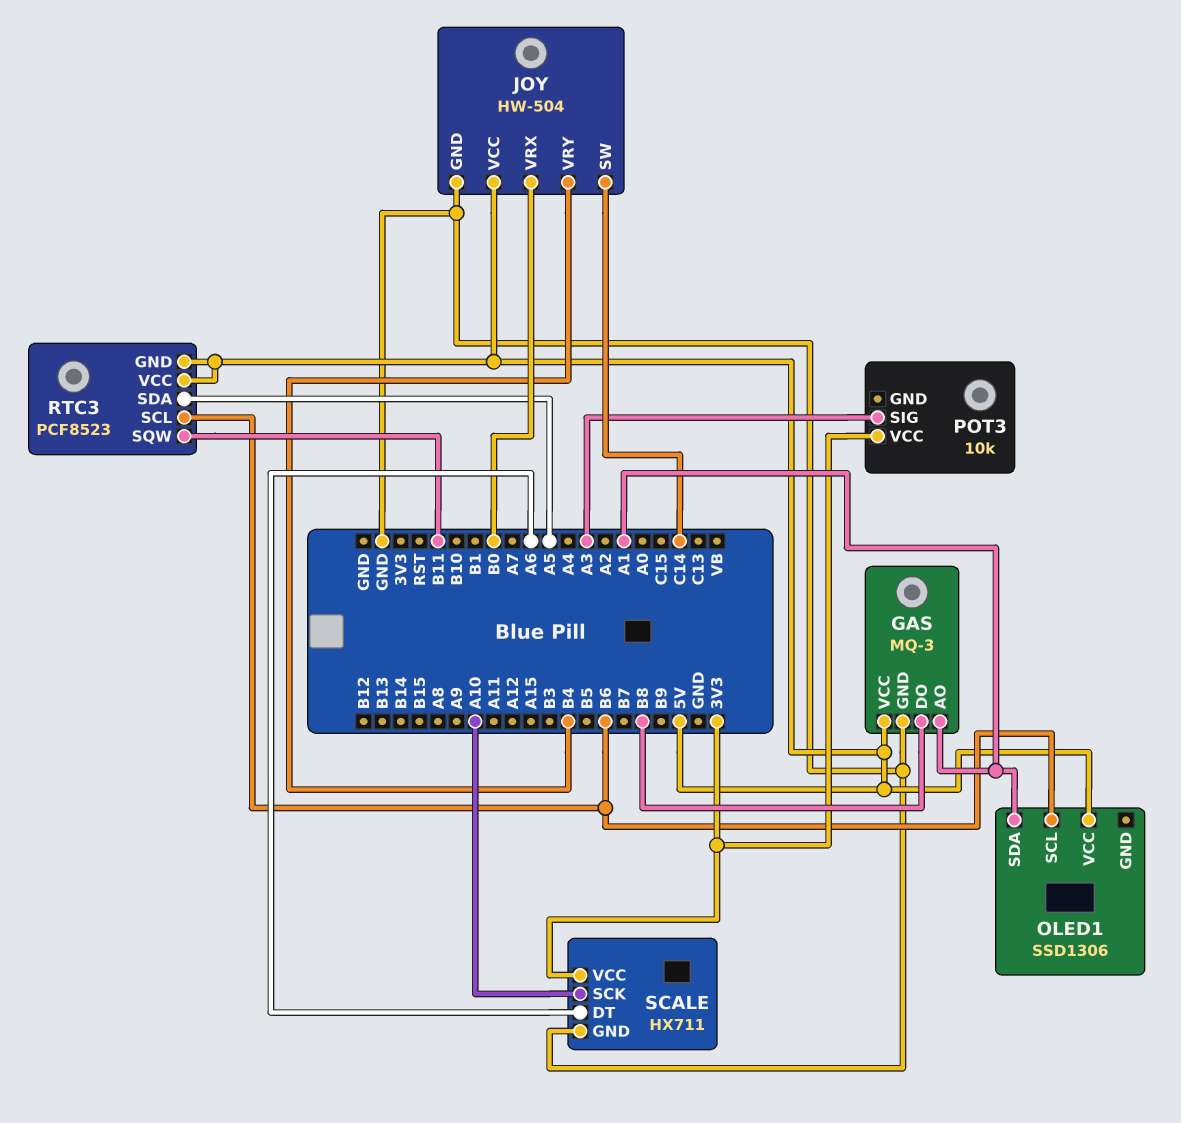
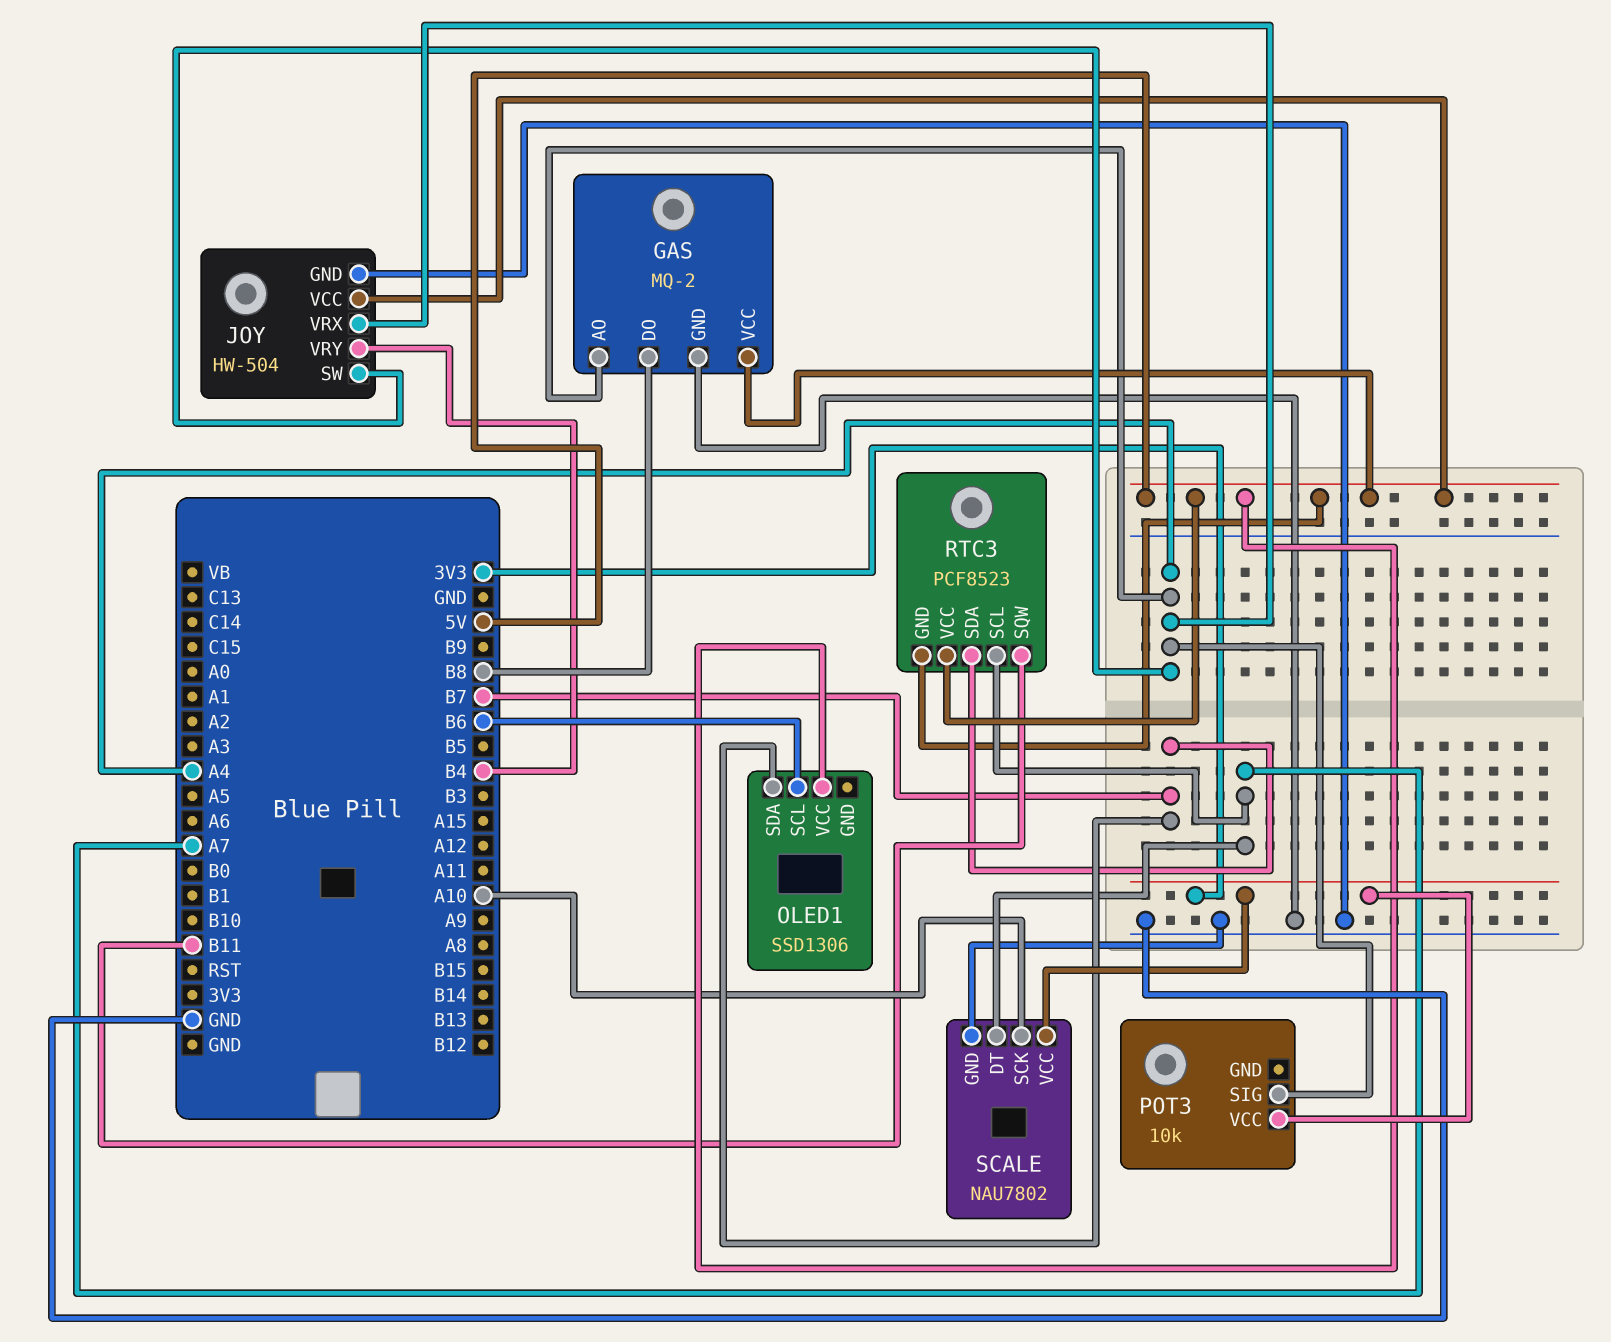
GAS: MQ-3 -> MQ-2
GAS pin AO: A1 -> A4
JOY pin SW: C14 -> A4
JOY pin VRX: B0 -> A4
OLED1 pin SDA: A1 -> B7
POT3 pin SIG: A3 -> A4
RTC3 pin SCL: B6 -> A7
RTC3 pin SDA: A5 -> B7
SCALE: HX711 -> NAU7802
SCALE pin DT: A6 -> A7

